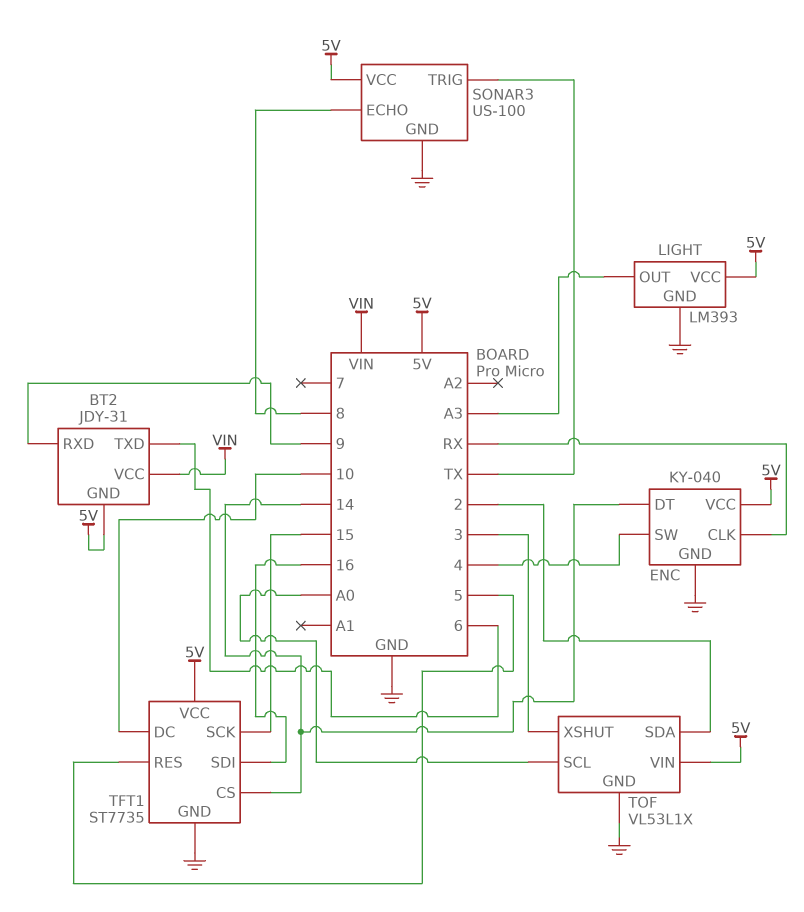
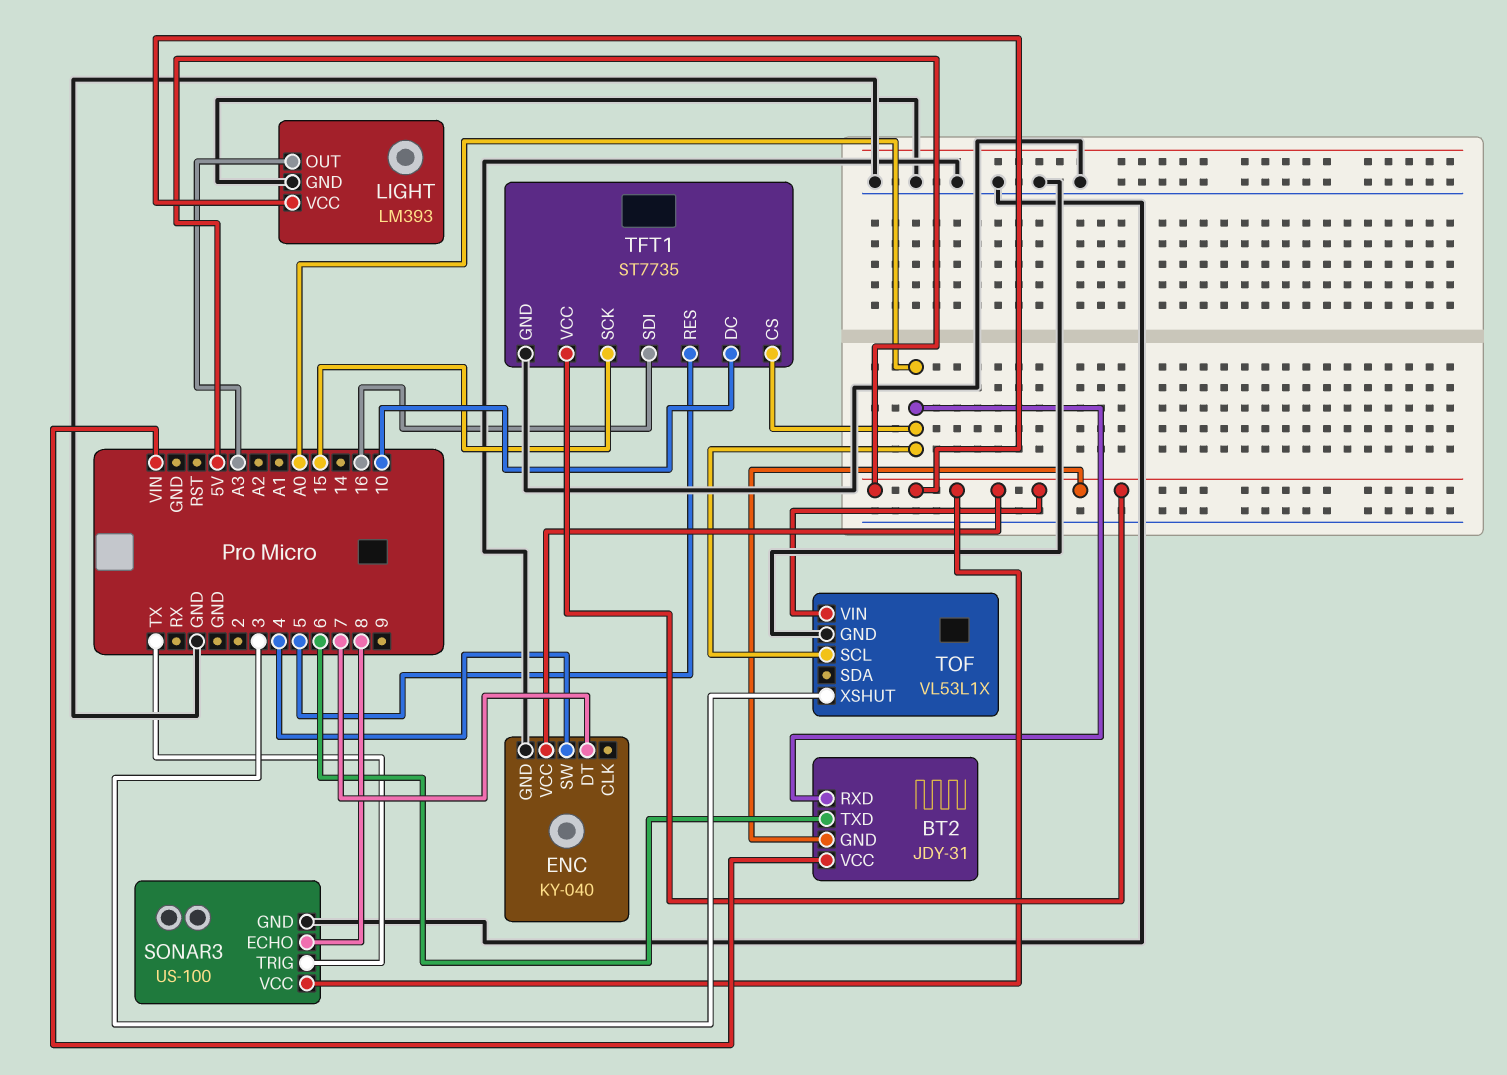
BT2 pin RXD: 9 -> A0
ENC pin CLK: RX -> none
ENC pin DT: 14 -> 7
TFT1 pin CS: 14 -> A0
TOF pin SDA: 2 -> none

